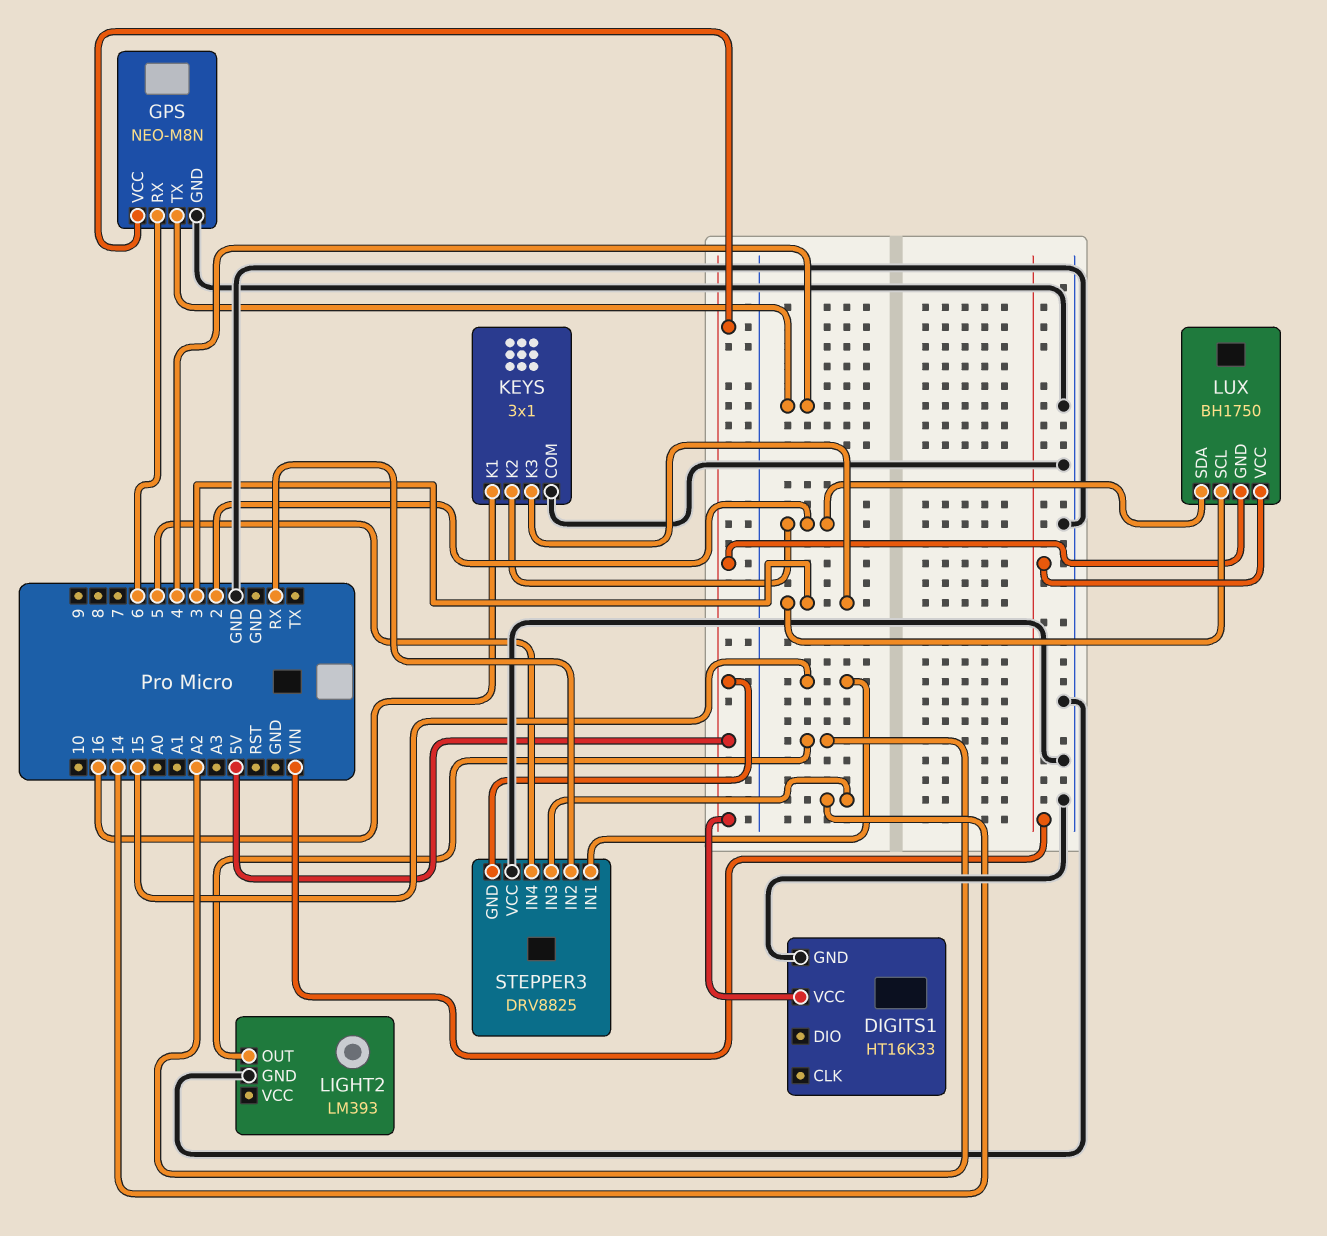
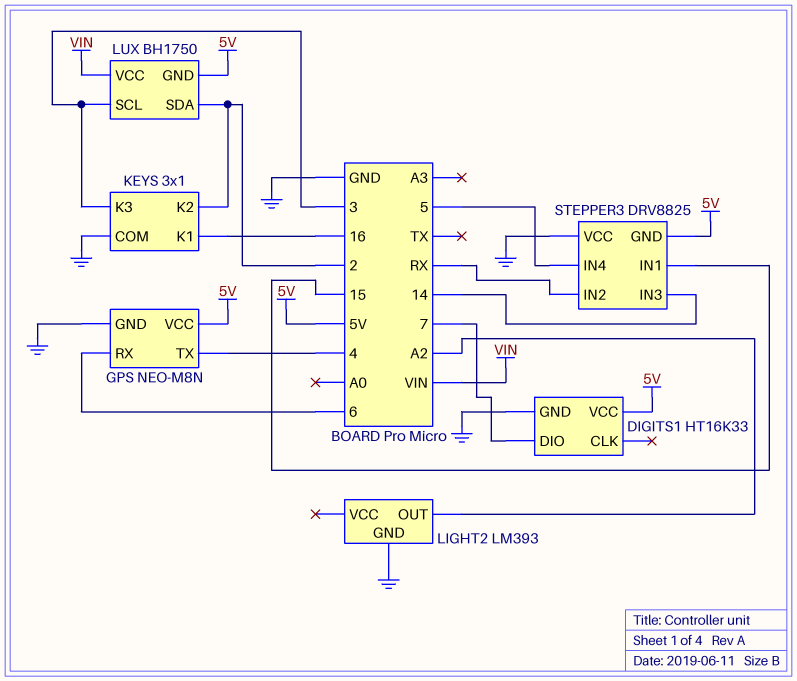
DIGITS1 pin DIO: none -> 7

